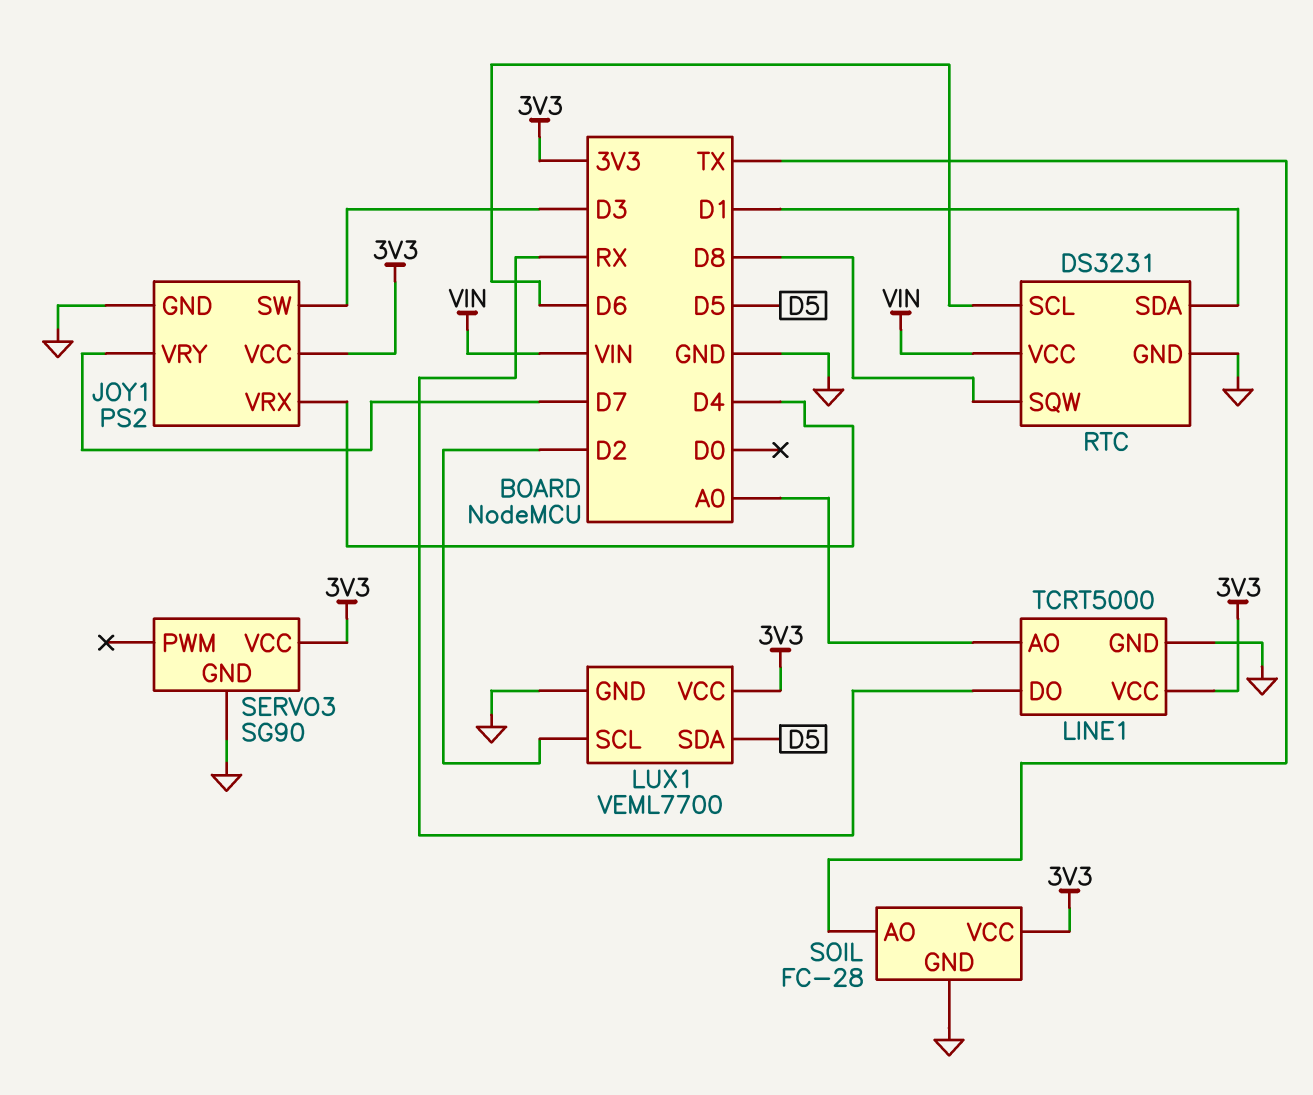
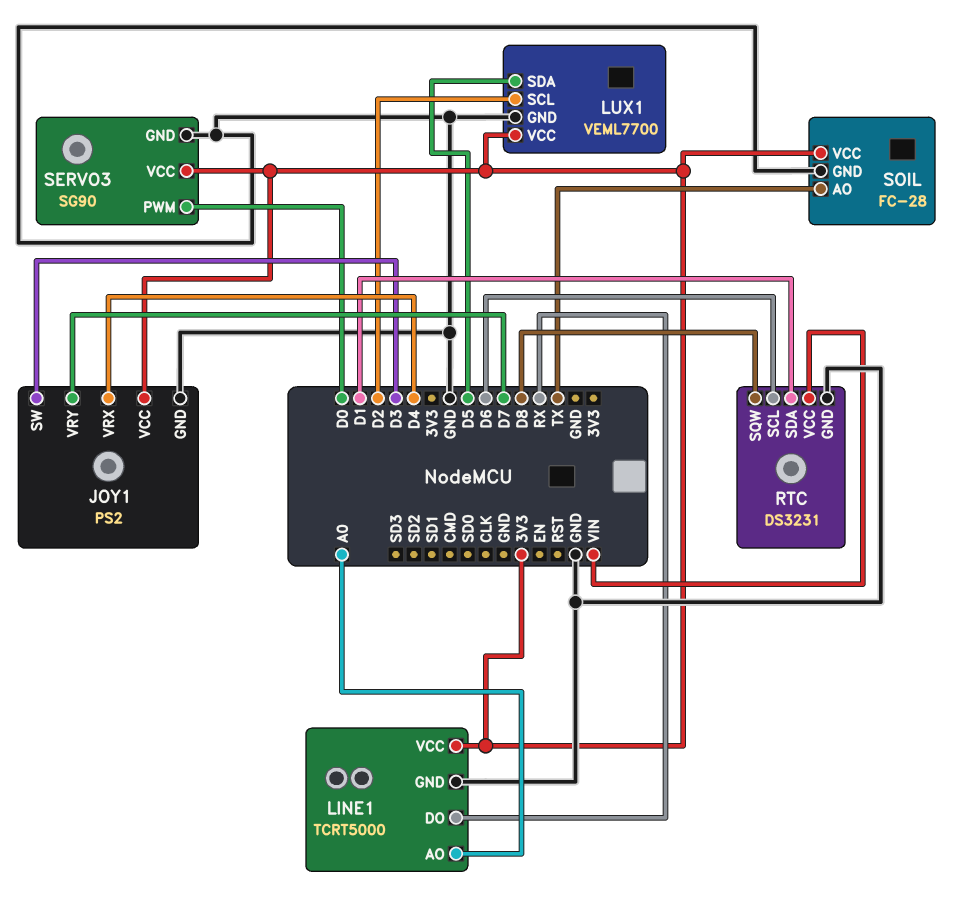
SERVO3 pin PWM: none -> D0

